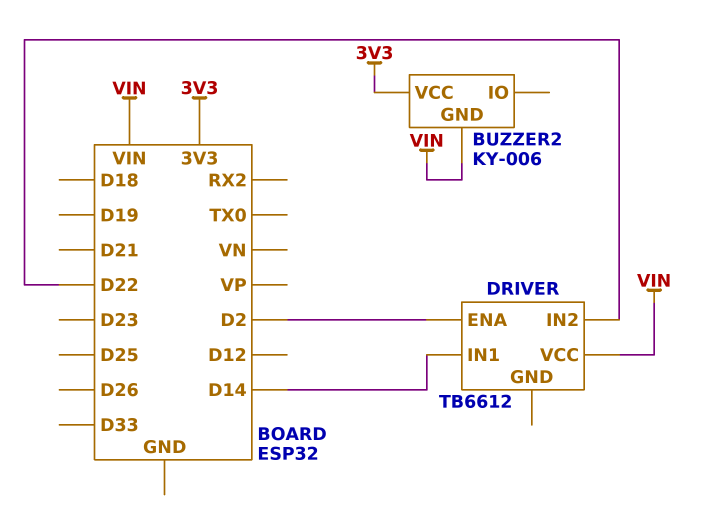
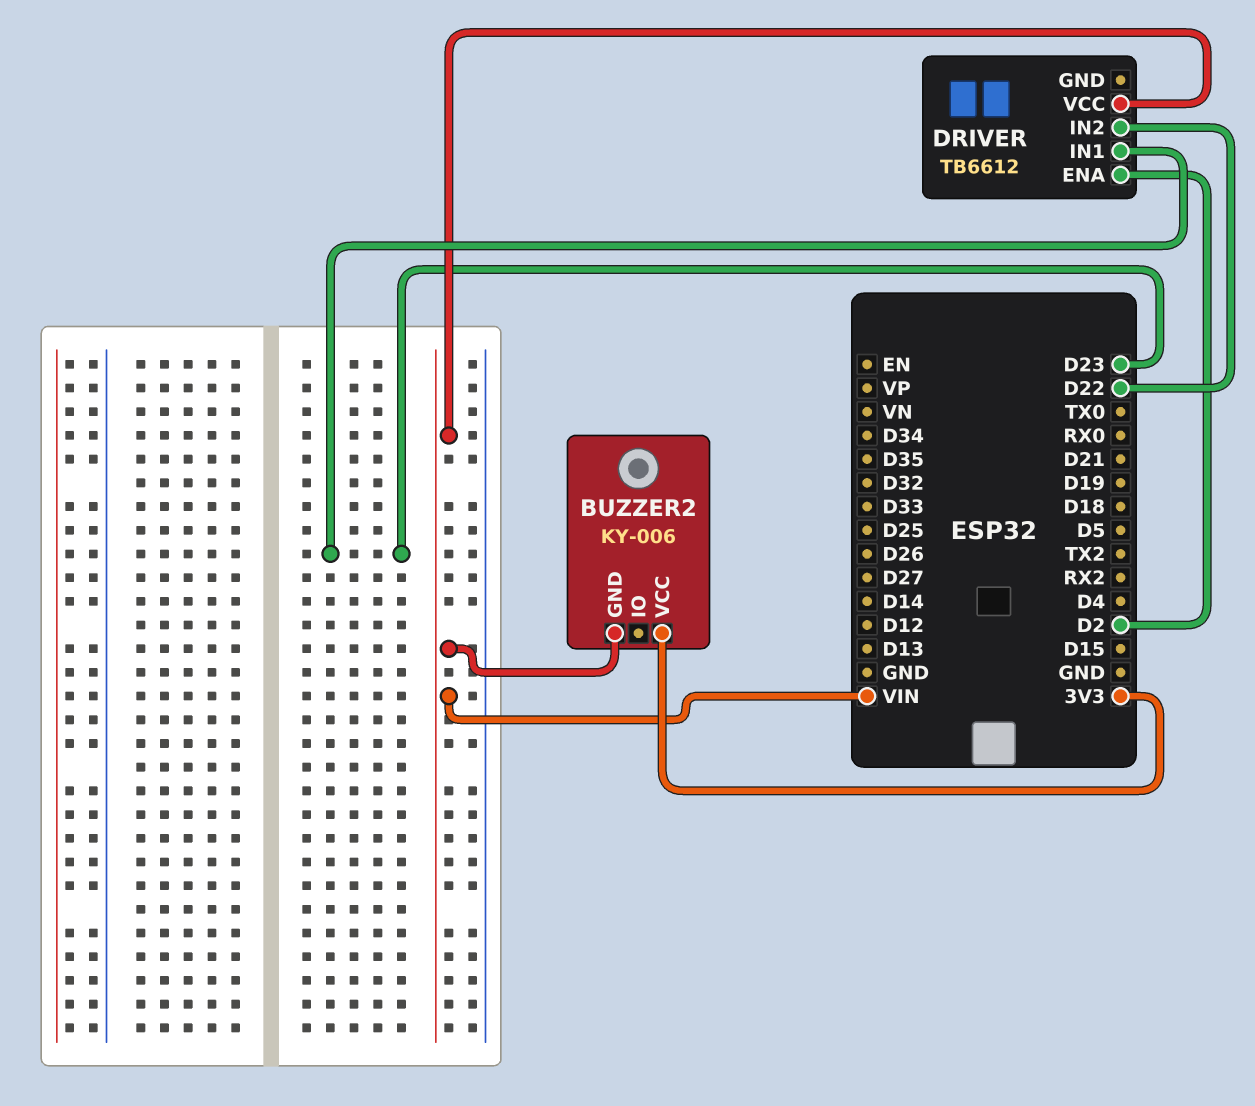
DRIVER pin IN1: D14 -> D23

